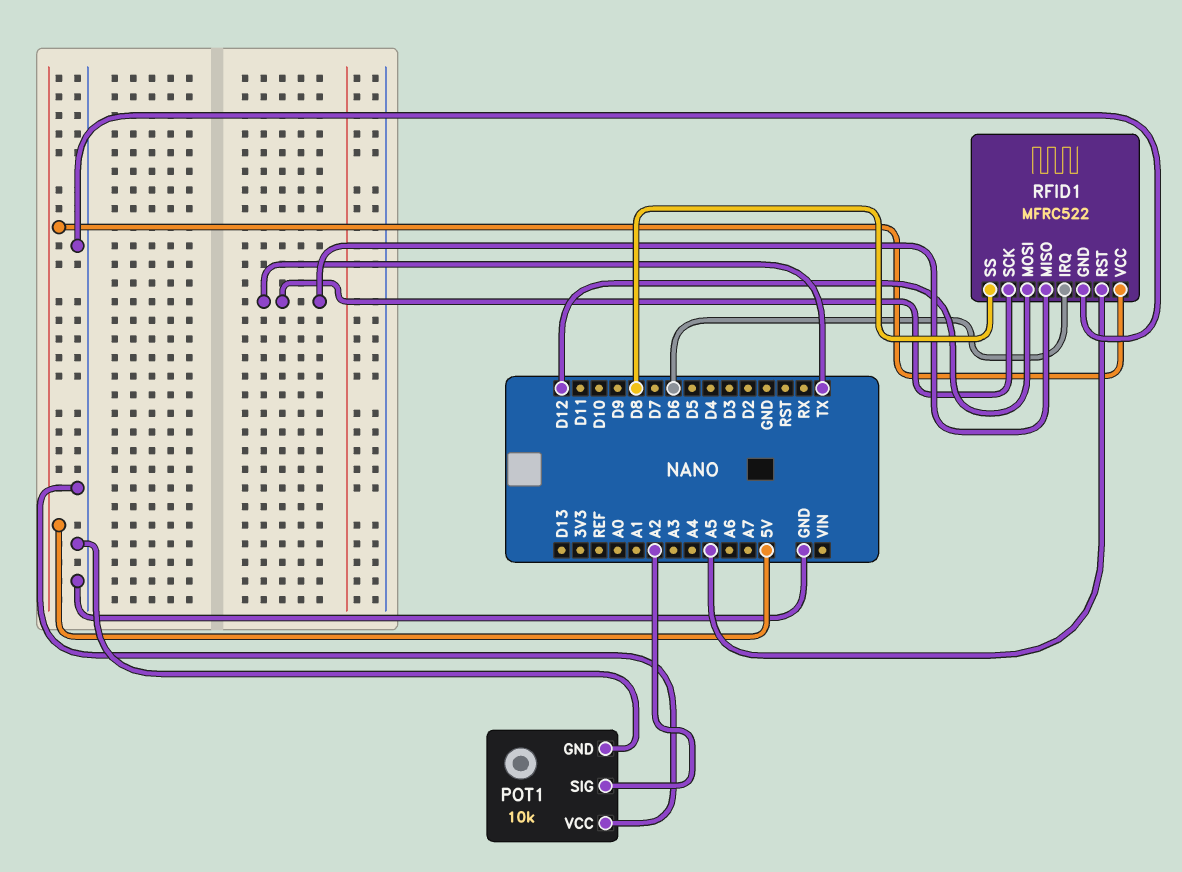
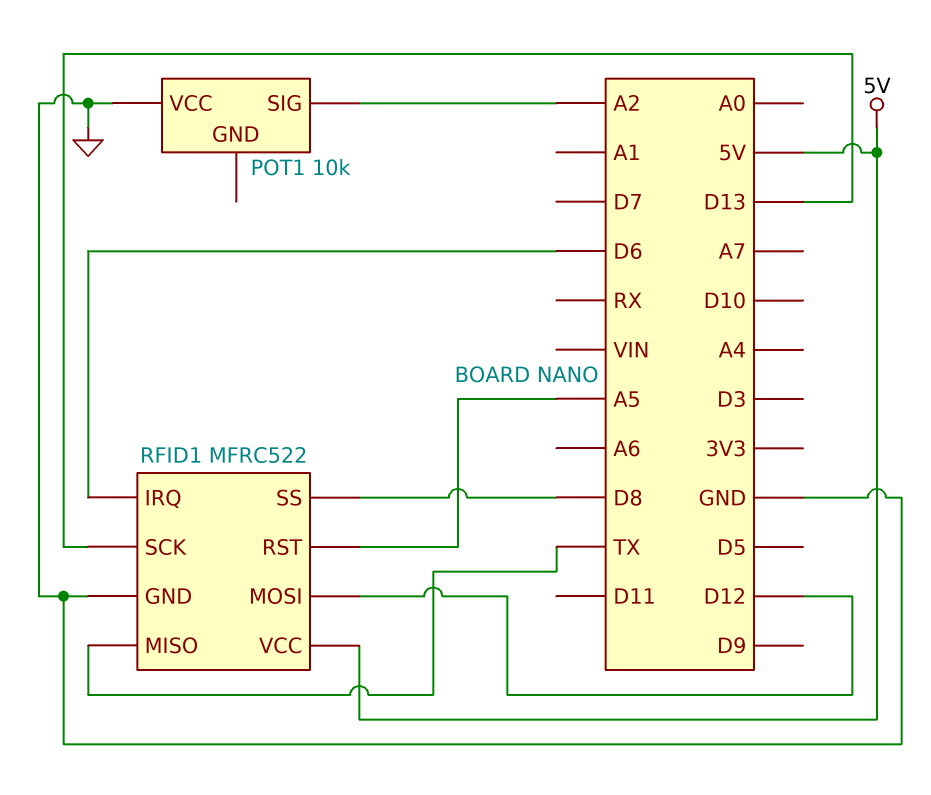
POT1 pin GND: GND -> none
RFID1 pin SCK: TX -> D13

